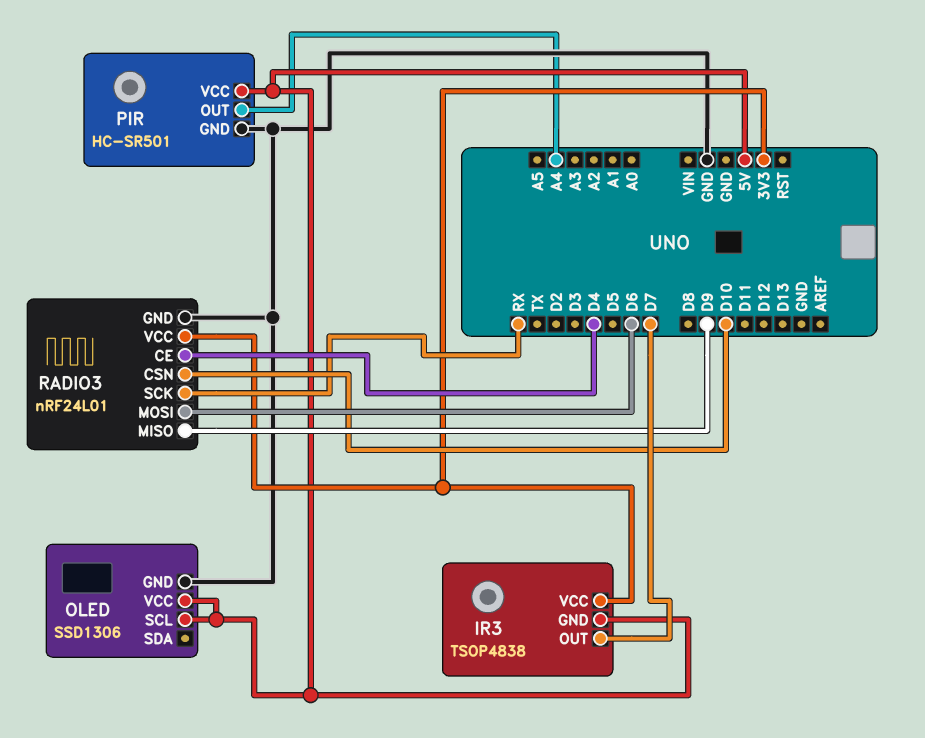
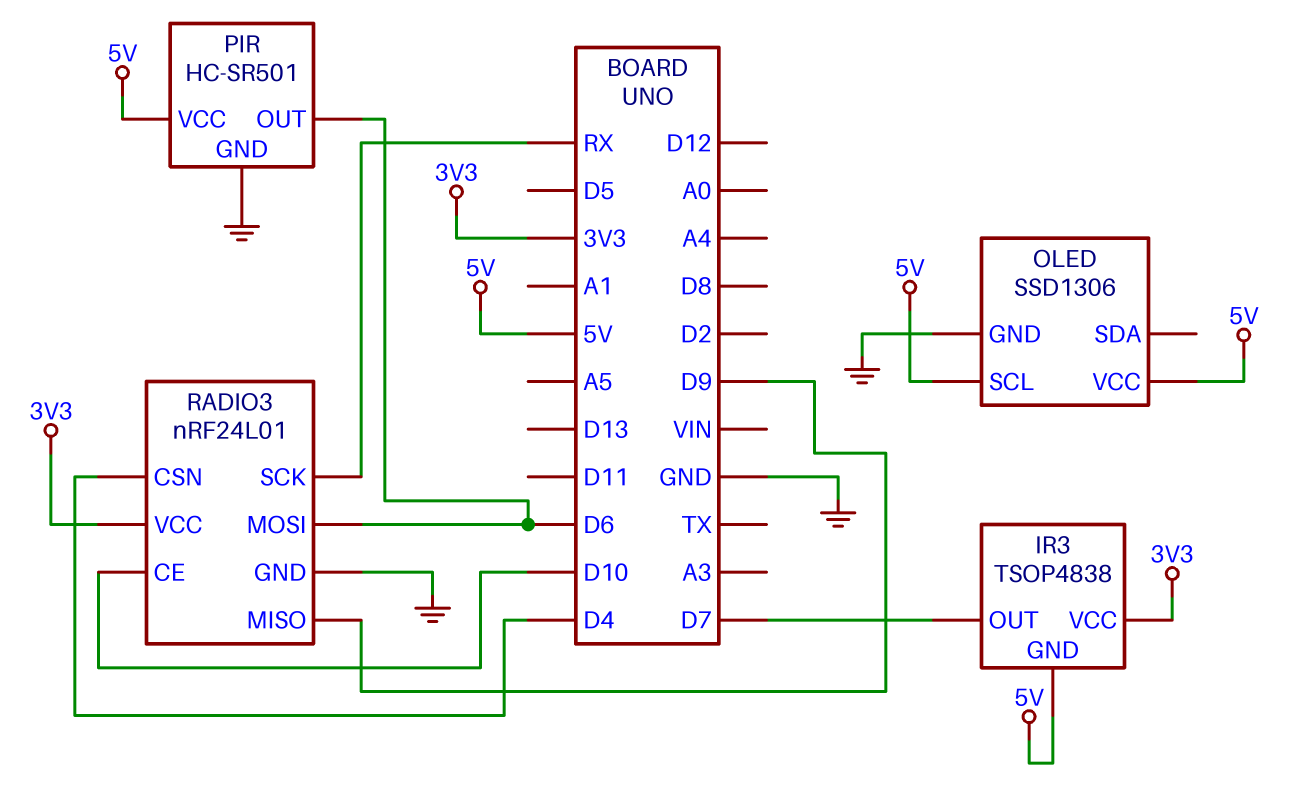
PIR pin OUT: A4 -> D6
RADIO3 pin CE: D4 -> D10
RADIO3 pin CSN: D10 -> D4

